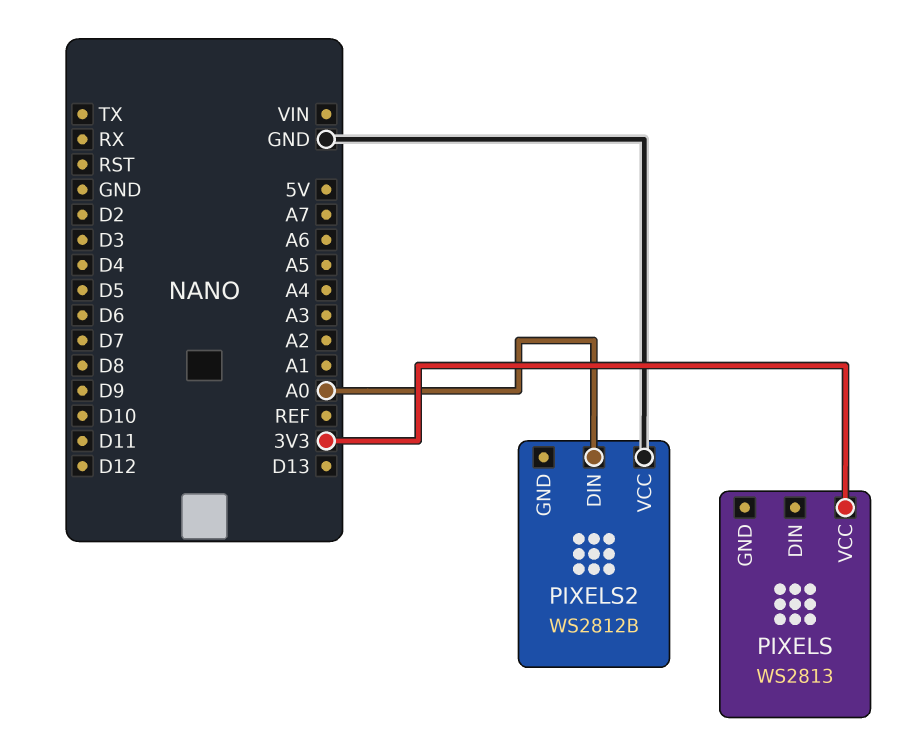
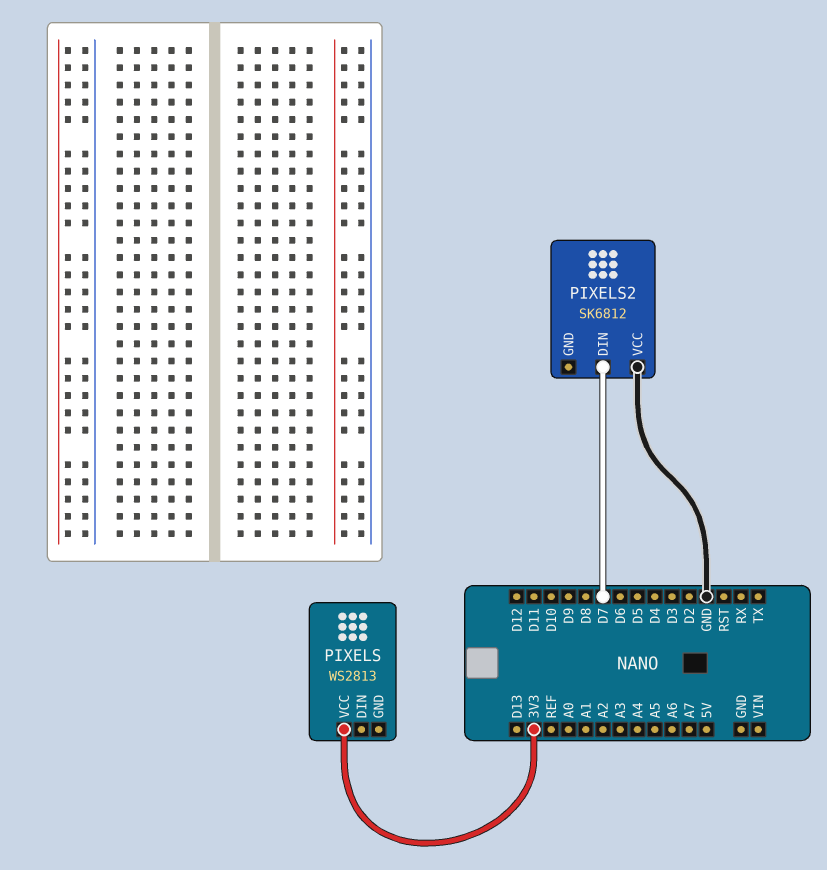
PIXELS2: WS2812B -> SK6812
PIXELS2 pin DIN: A0 -> D7

